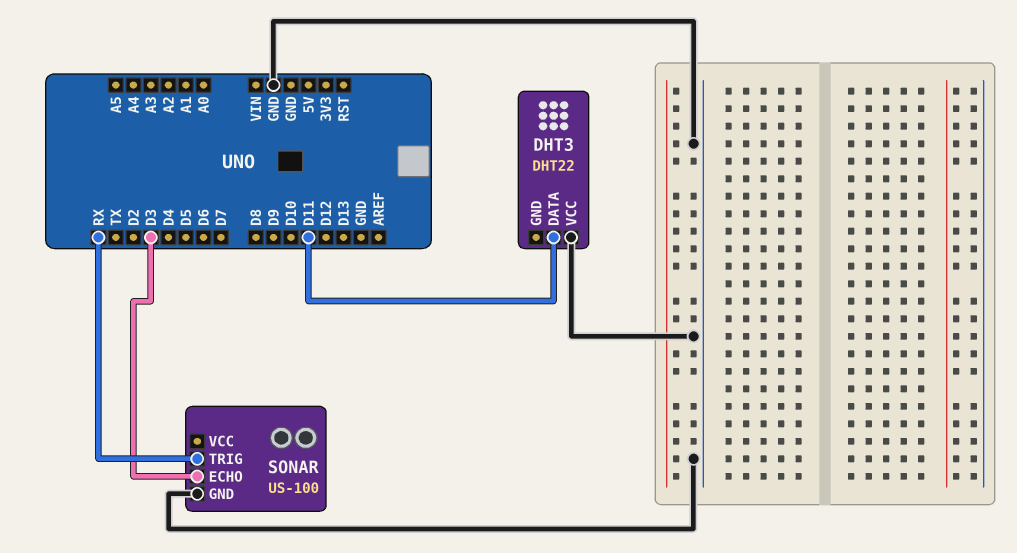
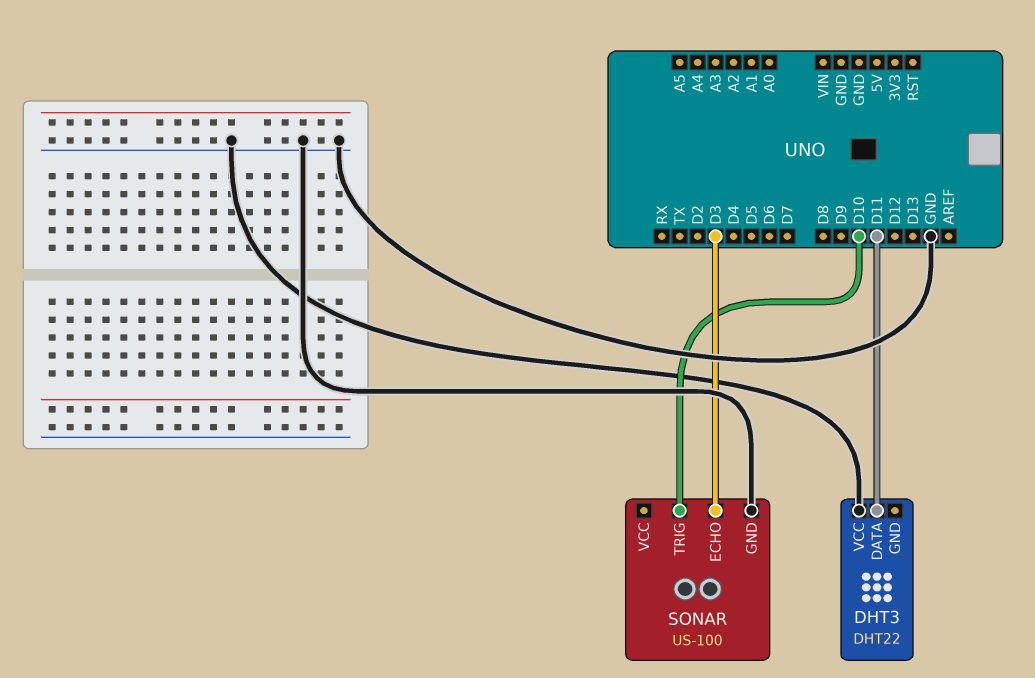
SONAR pin TRIG: RX -> D10

